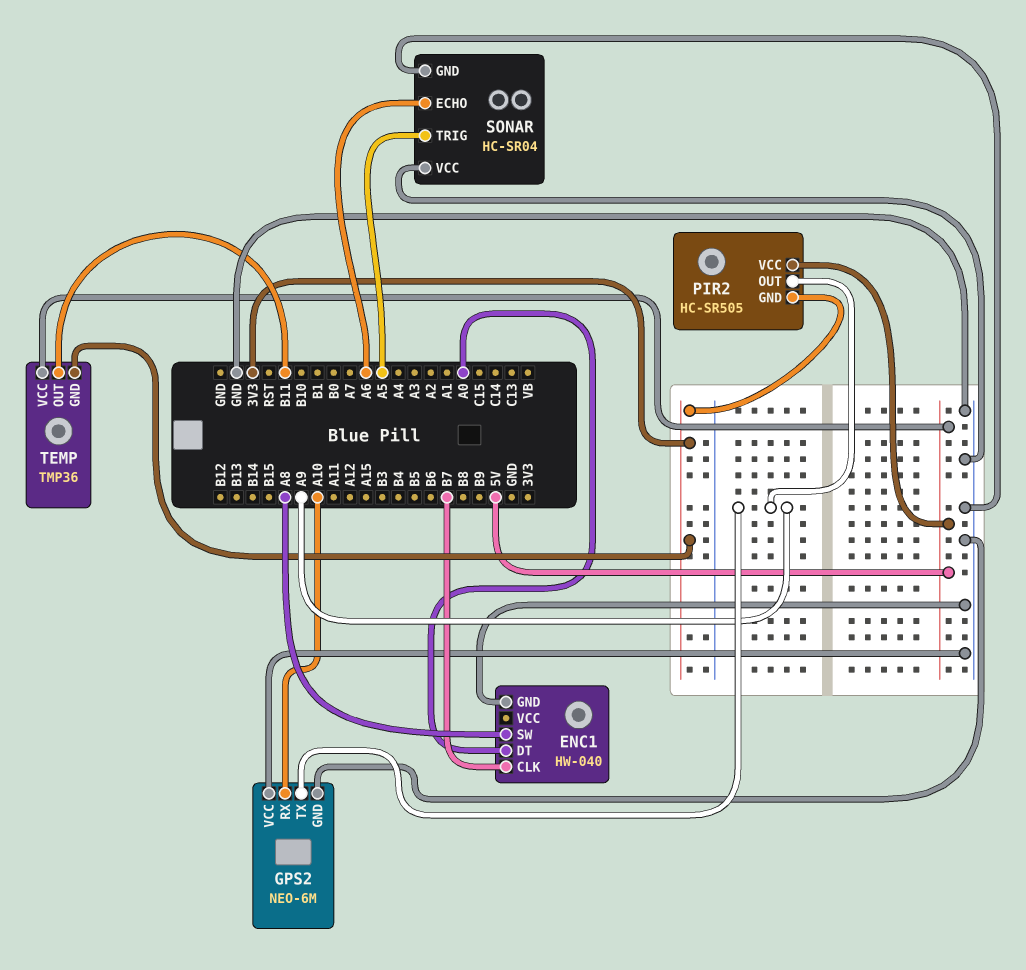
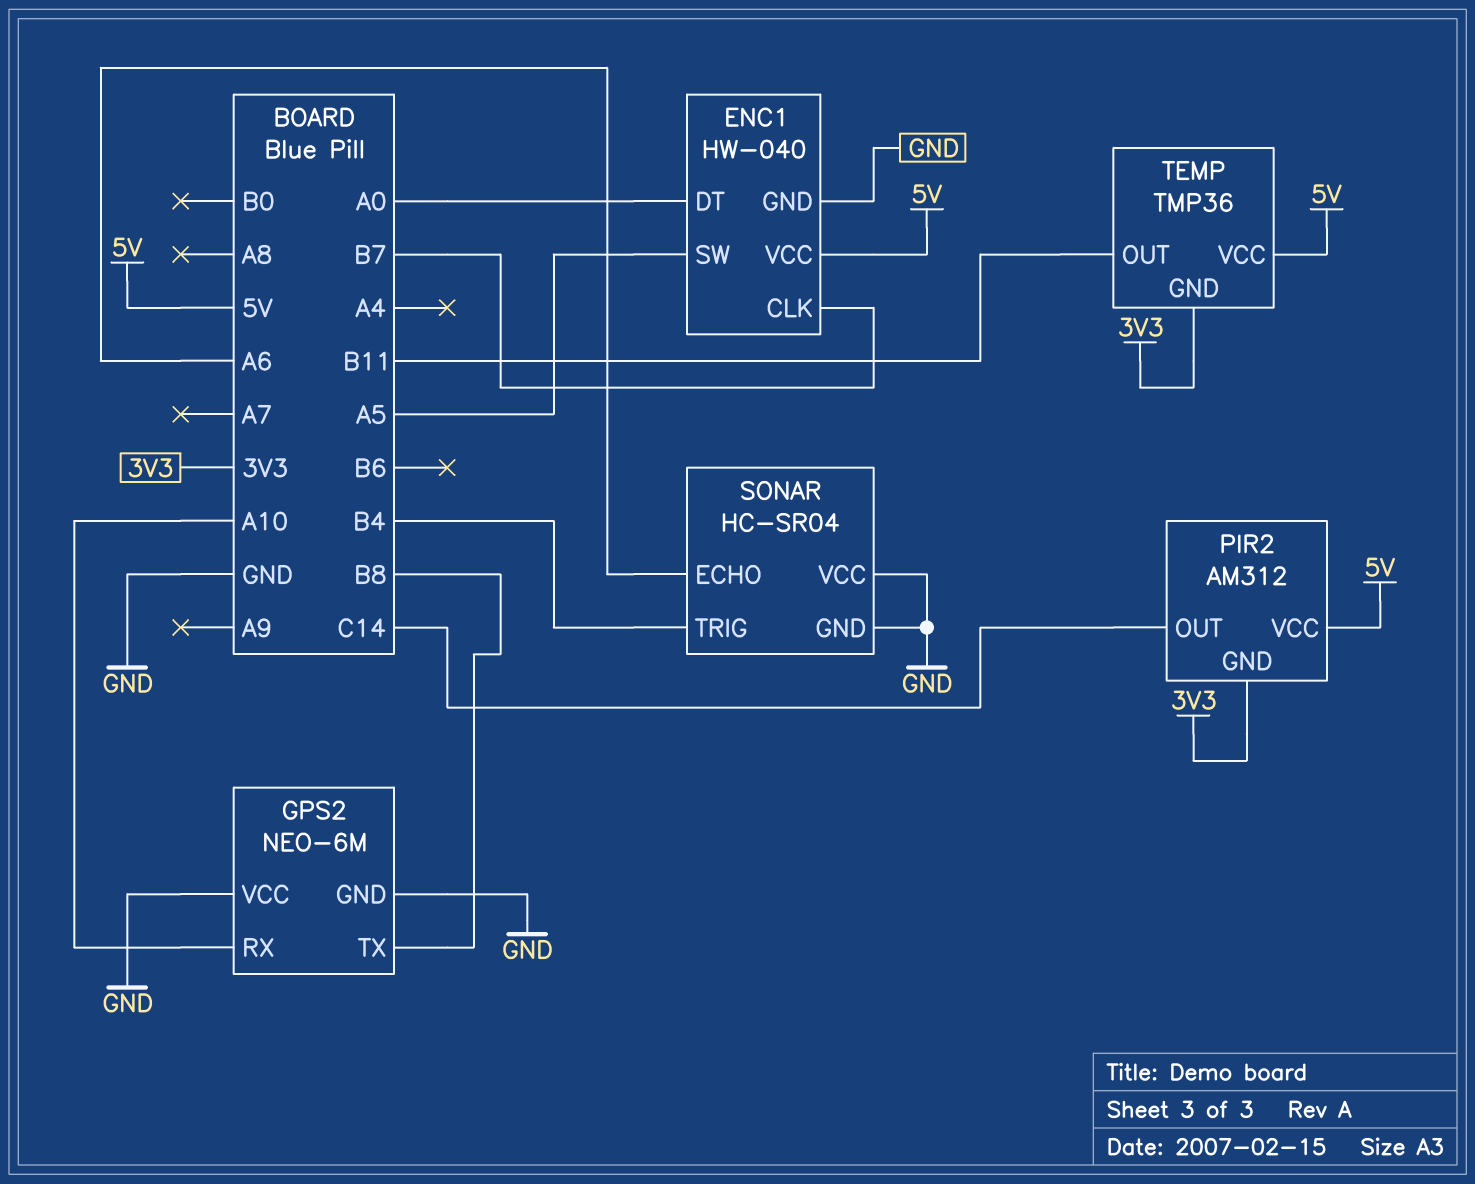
ENC1 pin SW: A8 -> A5
ENC1 pin VCC: none -> 5V
GPS2 pin TX: A9 -> B8
PIR2: HC-SR505 -> AM312
PIR2 pin OUT: A9 -> C14
SONAR pin TRIG: A5 -> B4

